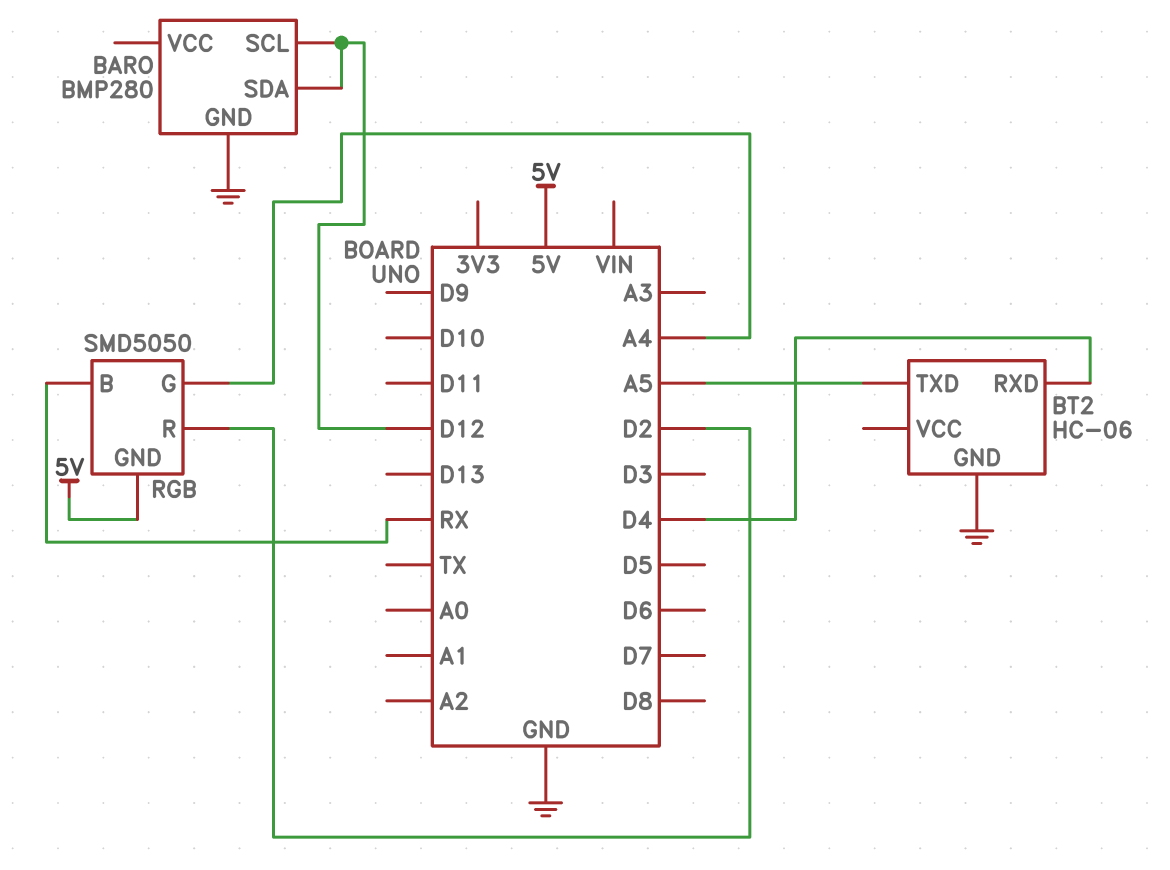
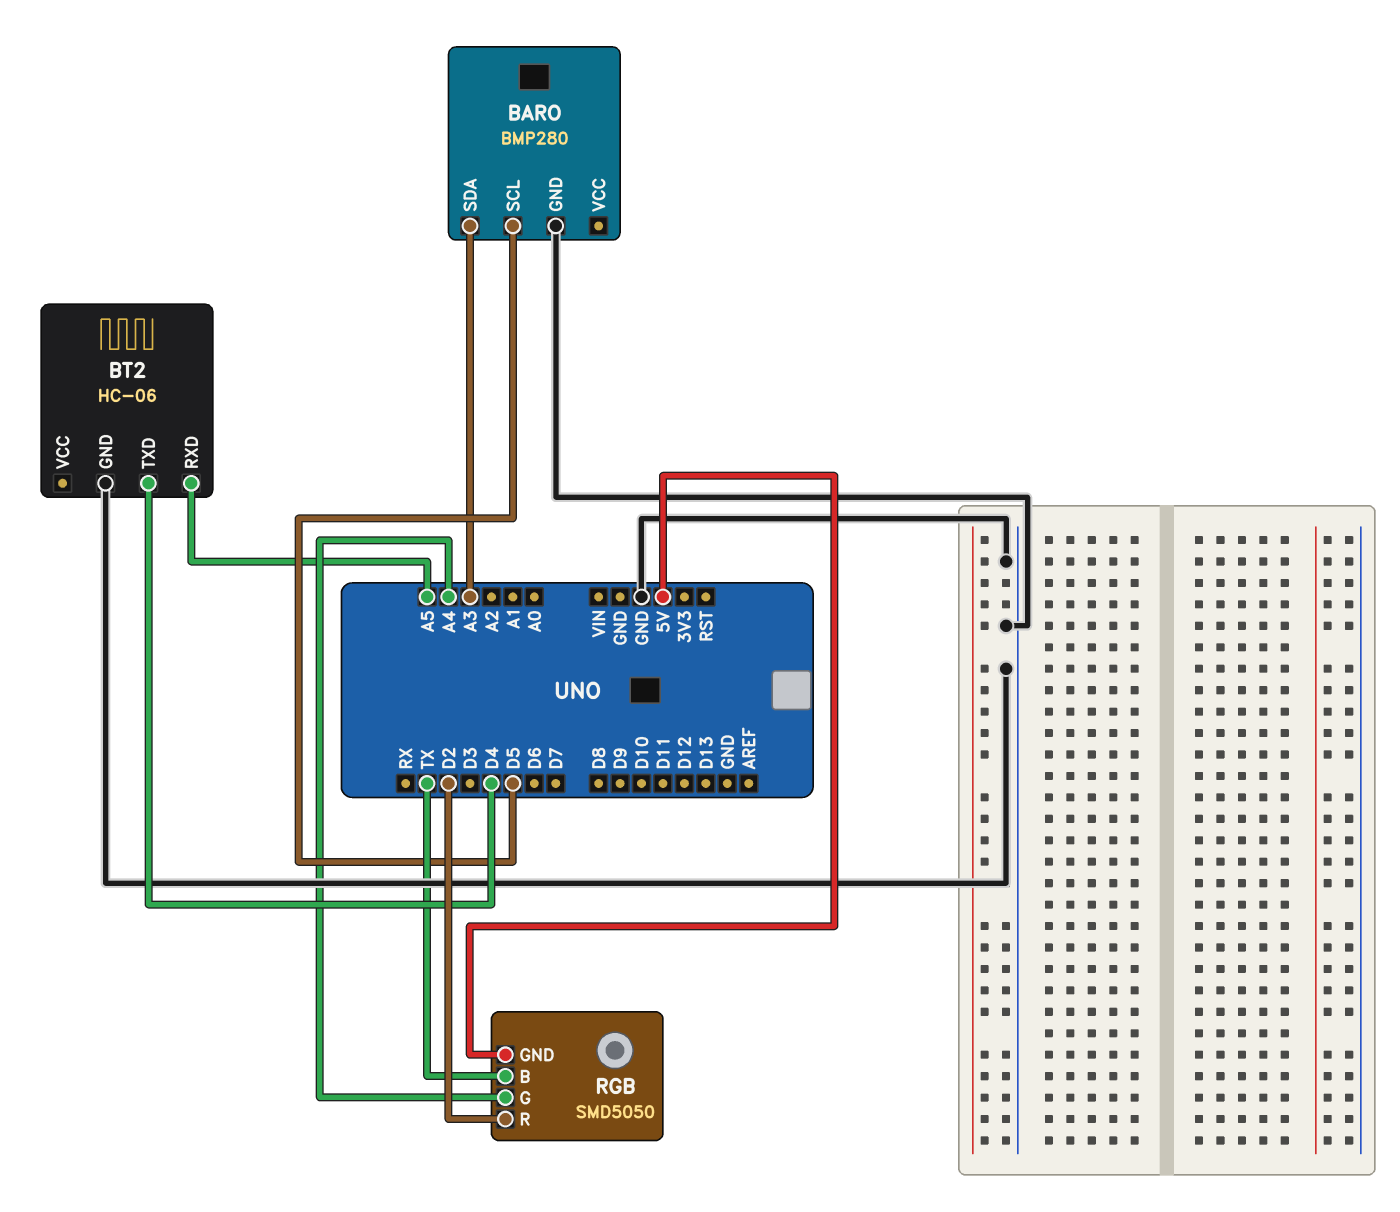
BARO pin SCL: D12 -> D5
BARO pin SDA: D12 -> A3
BT2 pin RXD: D4 -> A5
BT2 pin TXD: A5 -> D4
RGB pin B: RX -> TX

